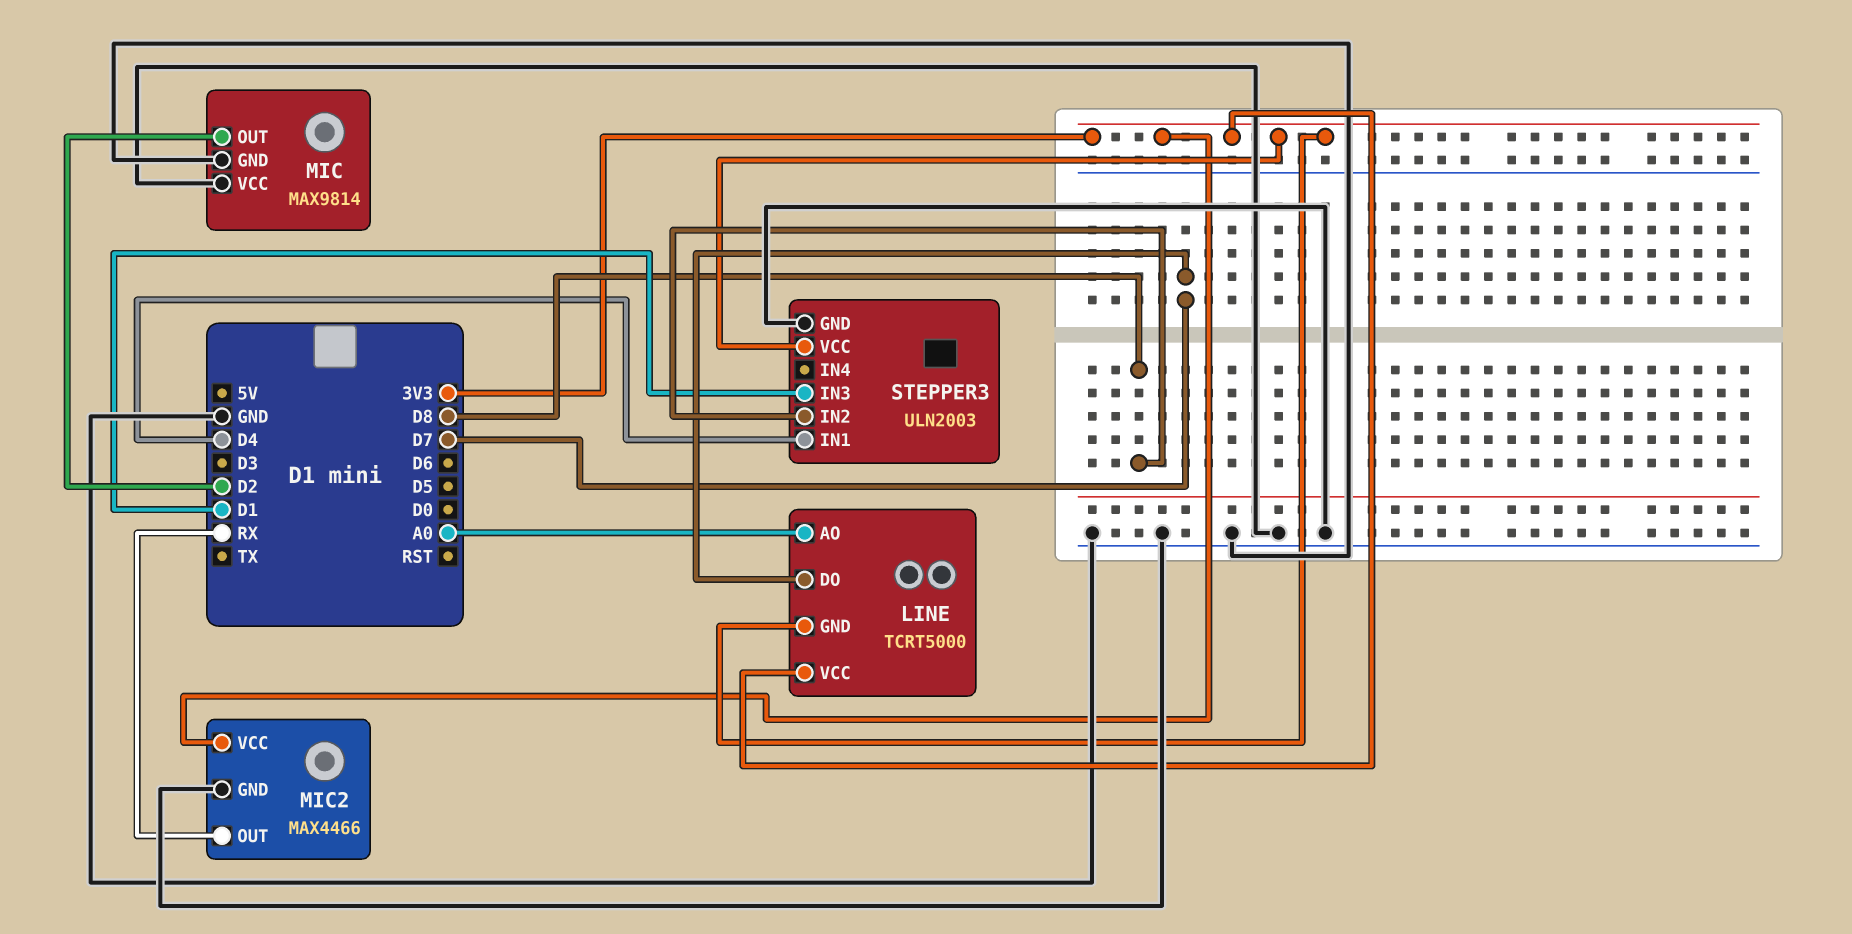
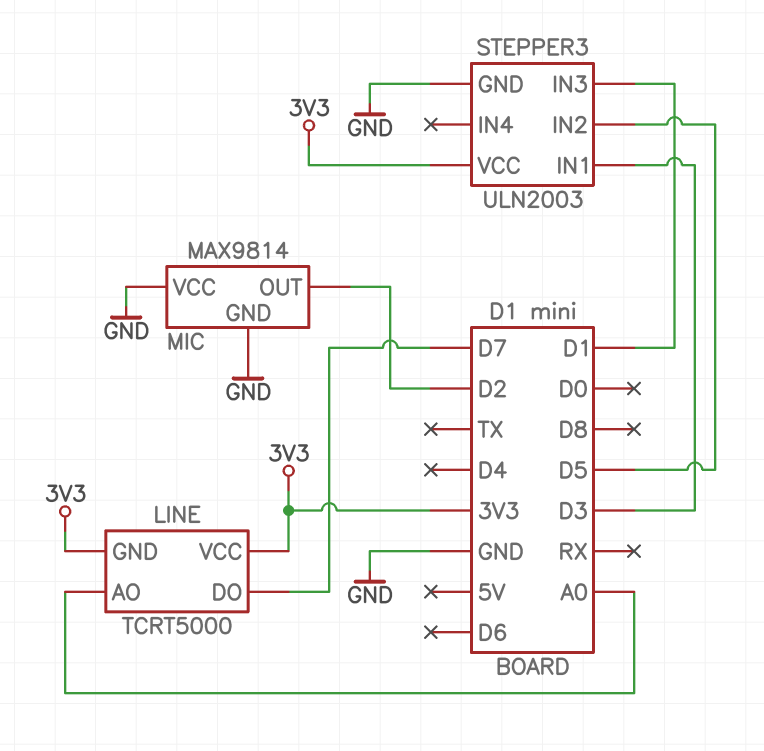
MIC2: MAX4466 -> none
MIC2 pin GND: GND -> none
MIC2 pin OUT: RX -> none
MIC2 pin VCC: 3V3 -> none
STEPPER3 pin IN1: D4 -> D3
STEPPER3 pin IN2: D8 -> D5

